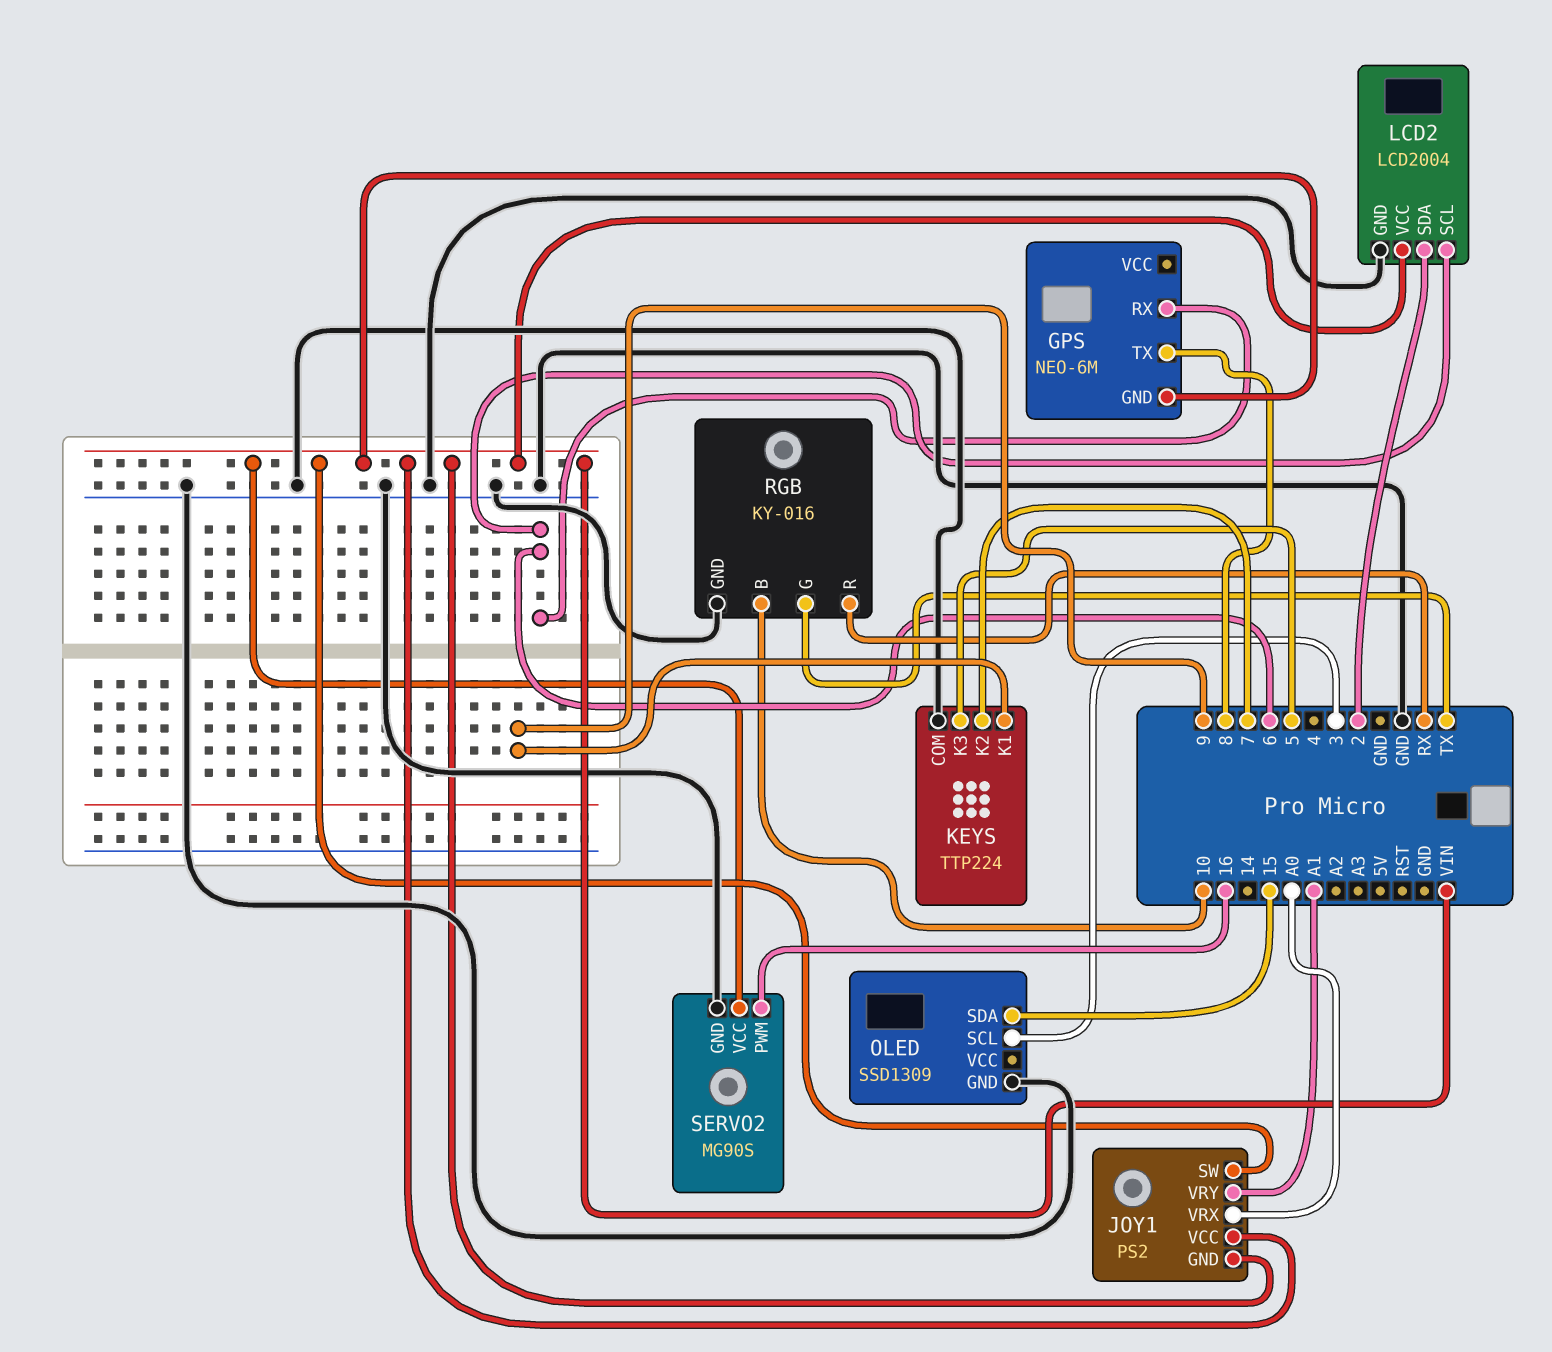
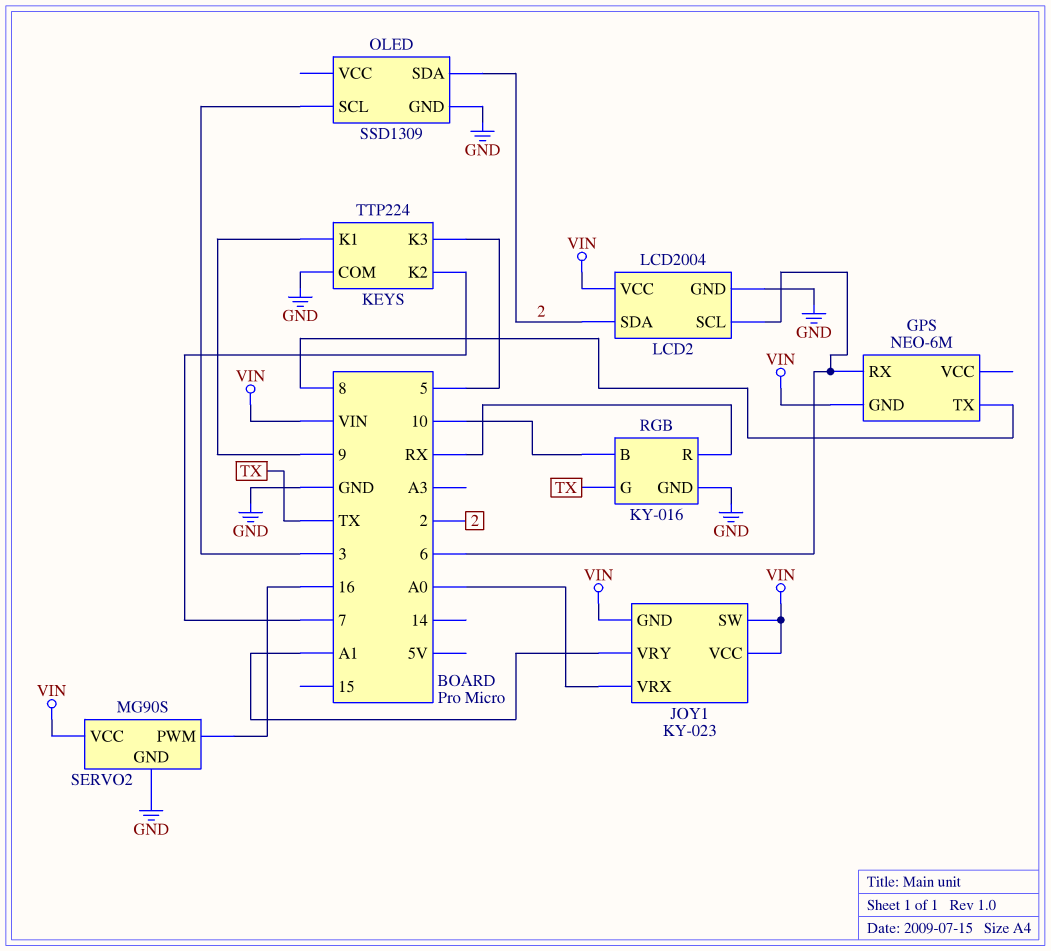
JOY1: PS2 -> KY-023
OLED pin SDA: 15 -> 2

